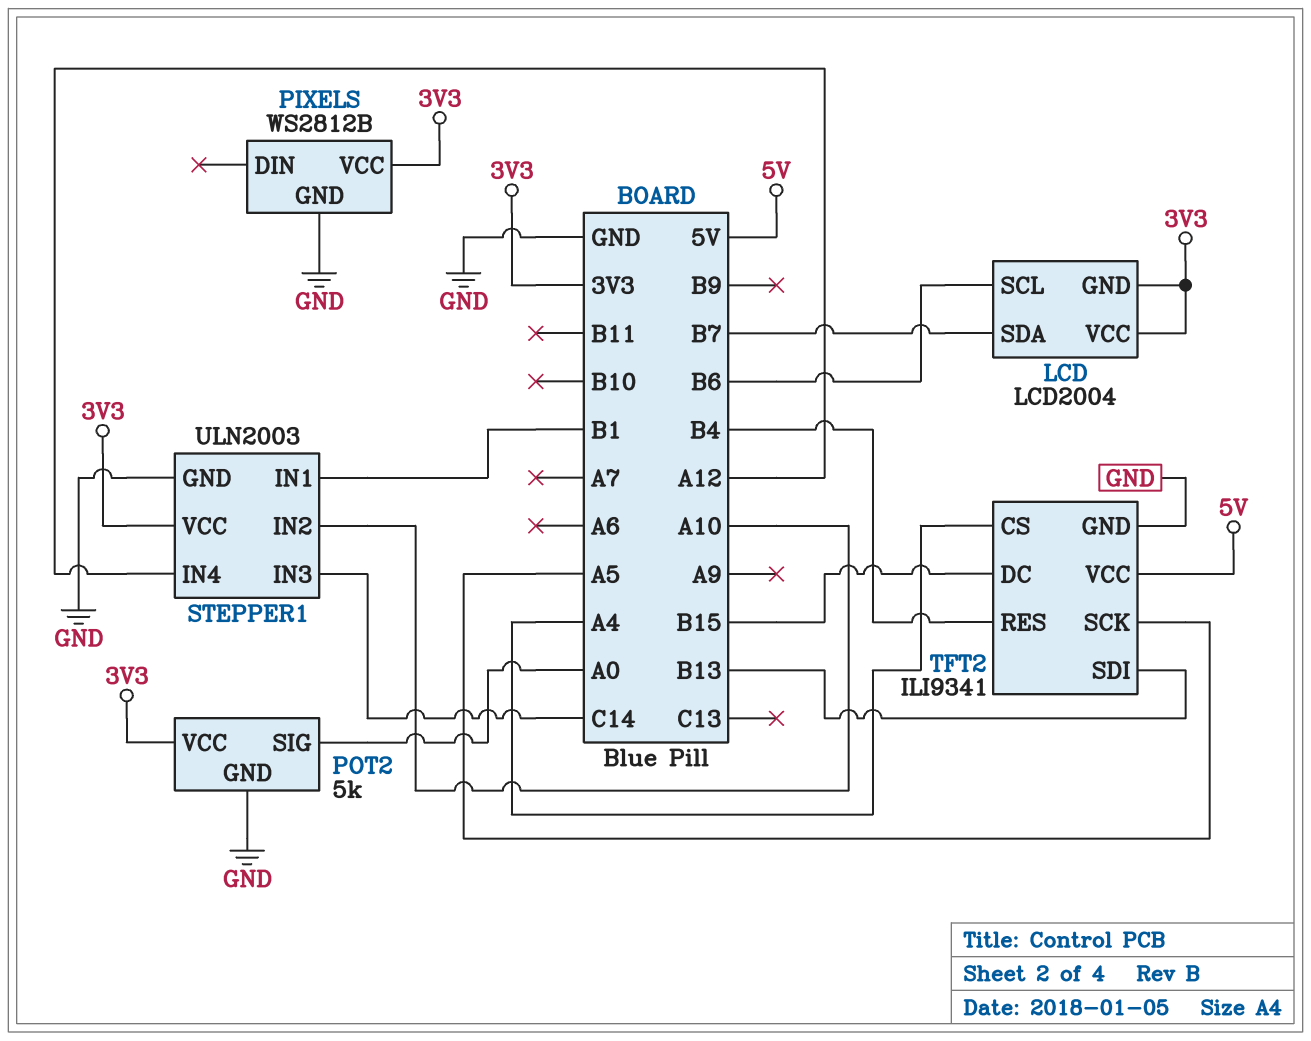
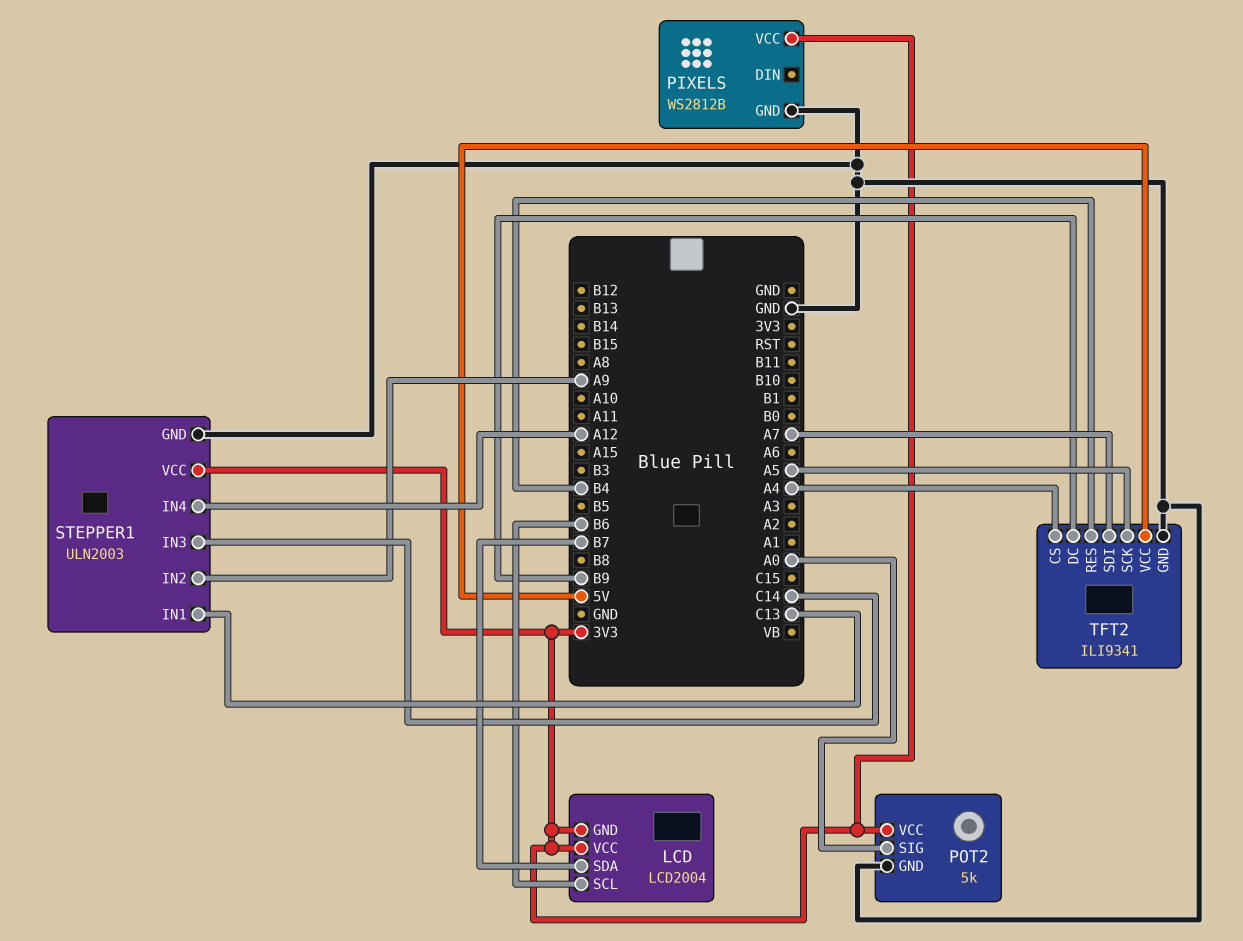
STEPPER1 pin IN1: B1 -> C13
STEPPER1 pin IN2: A10 -> A9
TFT2 pin DC: B15 -> B9
TFT2 pin SDI: B13 -> A7

